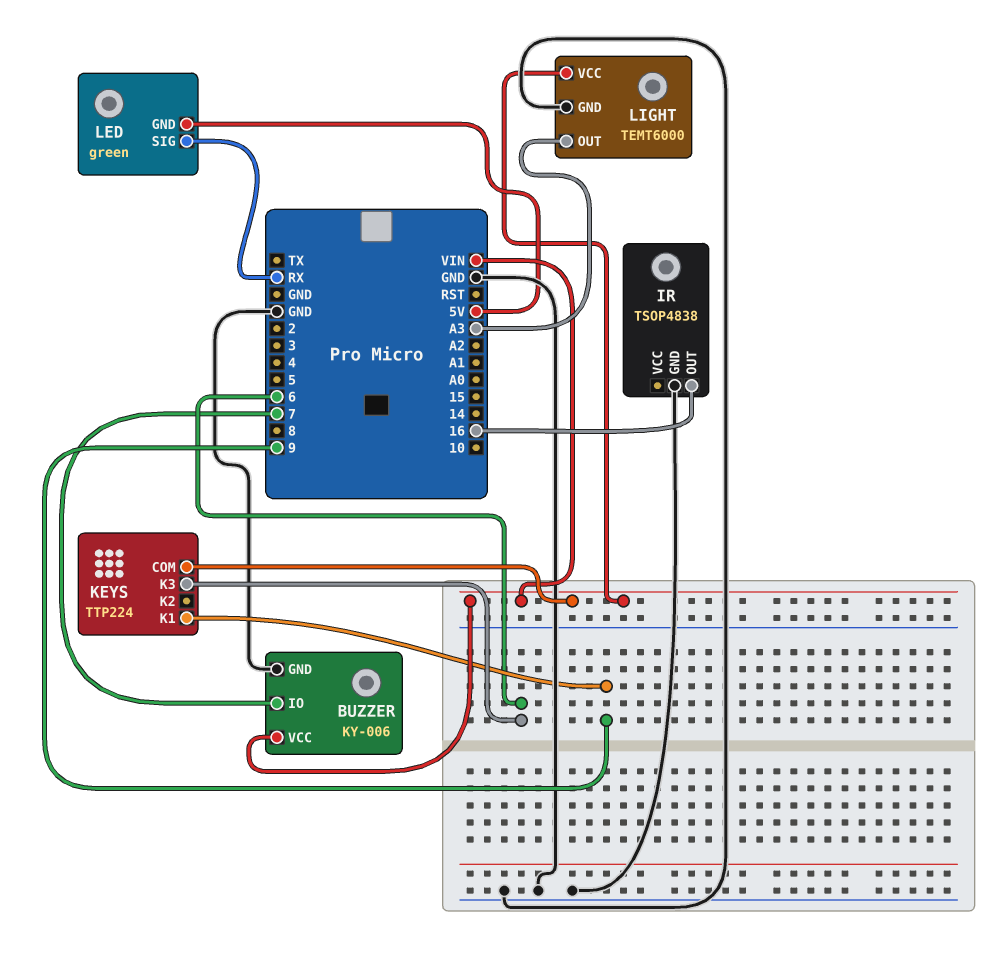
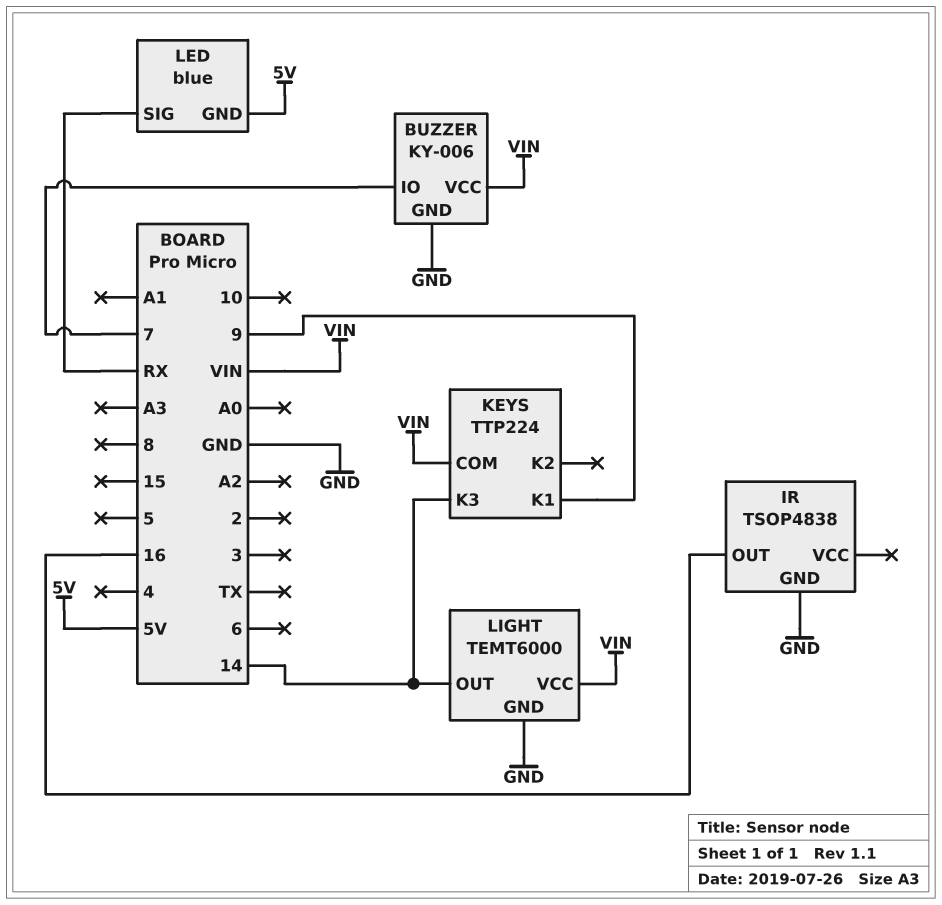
KEYS pin K3: 6 -> 14
LED: green -> blue
LIGHT pin OUT: A3 -> 14

